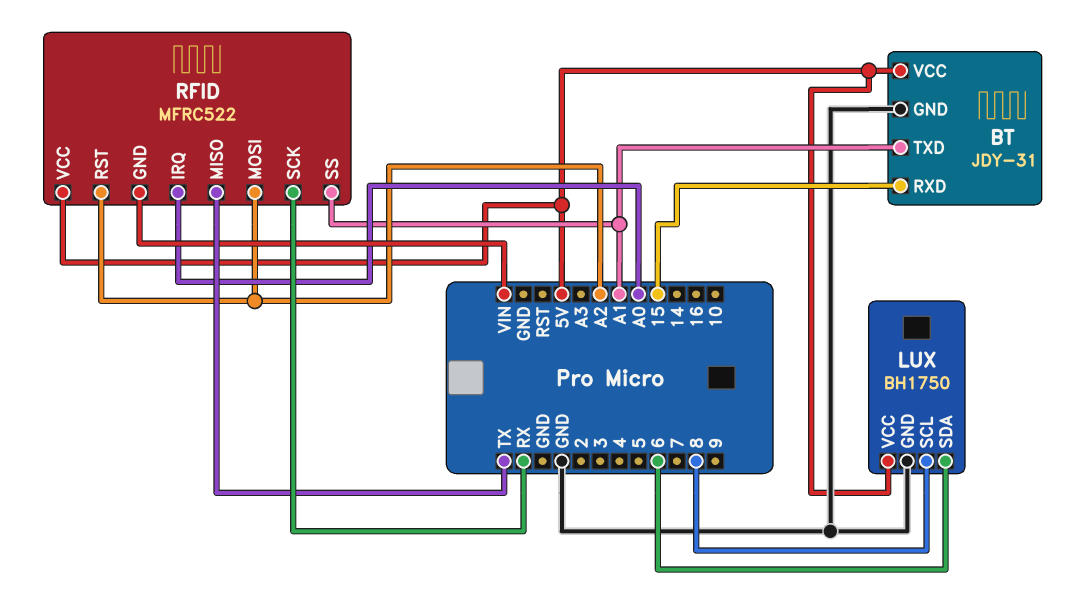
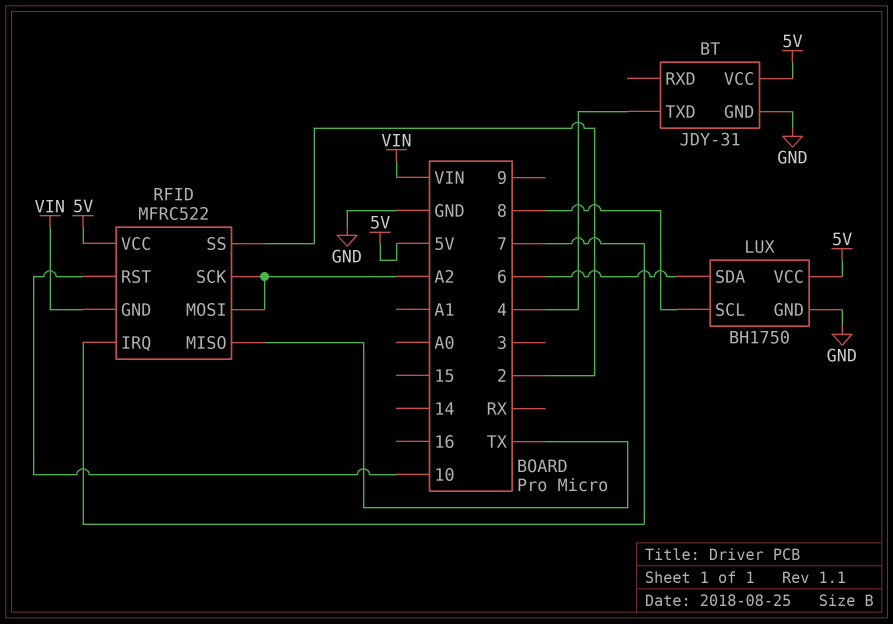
BT pin RXD: 15 -> none
BT pin TXD: A1 -> 4
RFID pin IRQ: A0 -> 7
RFID pin RST: A2 -> 10
RFID pin SCK: RX -> A2
RFID pin SS: A1 -> 2

